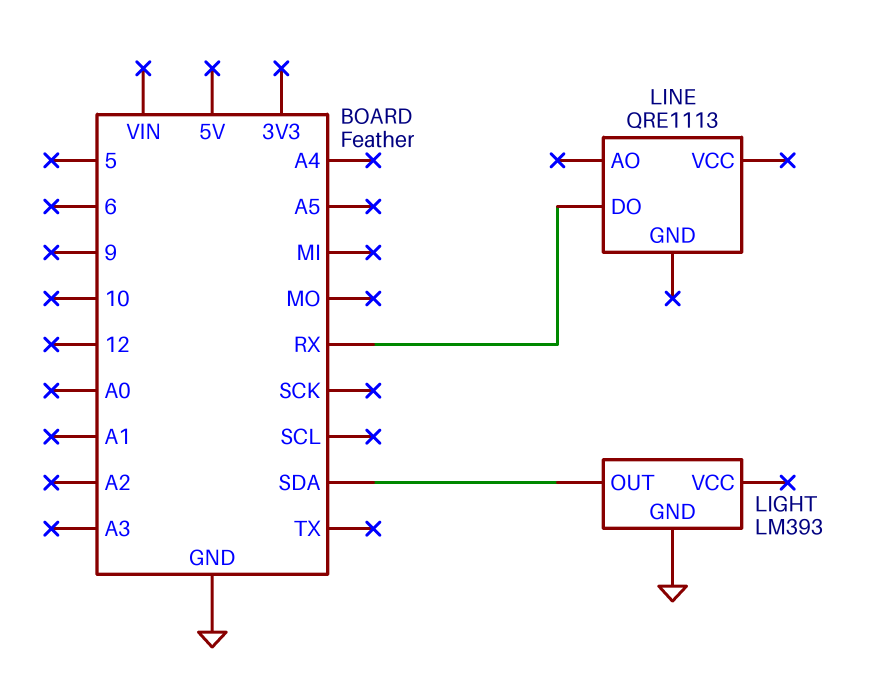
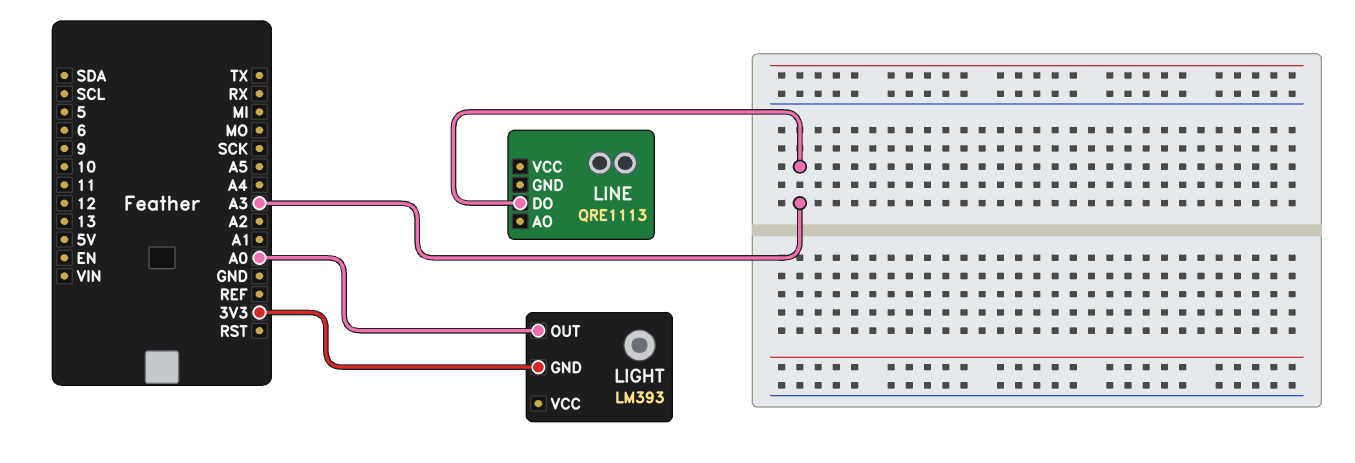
LIGHT pin GND: GND -> 3V3
LIGHT pin OUT: SDA -> A0
LINE pin DO: RX -> A3

